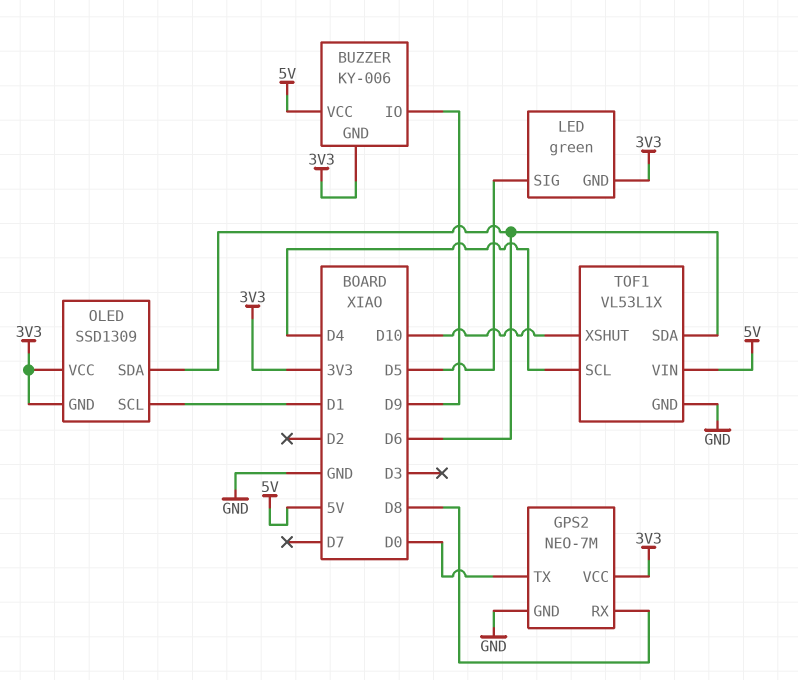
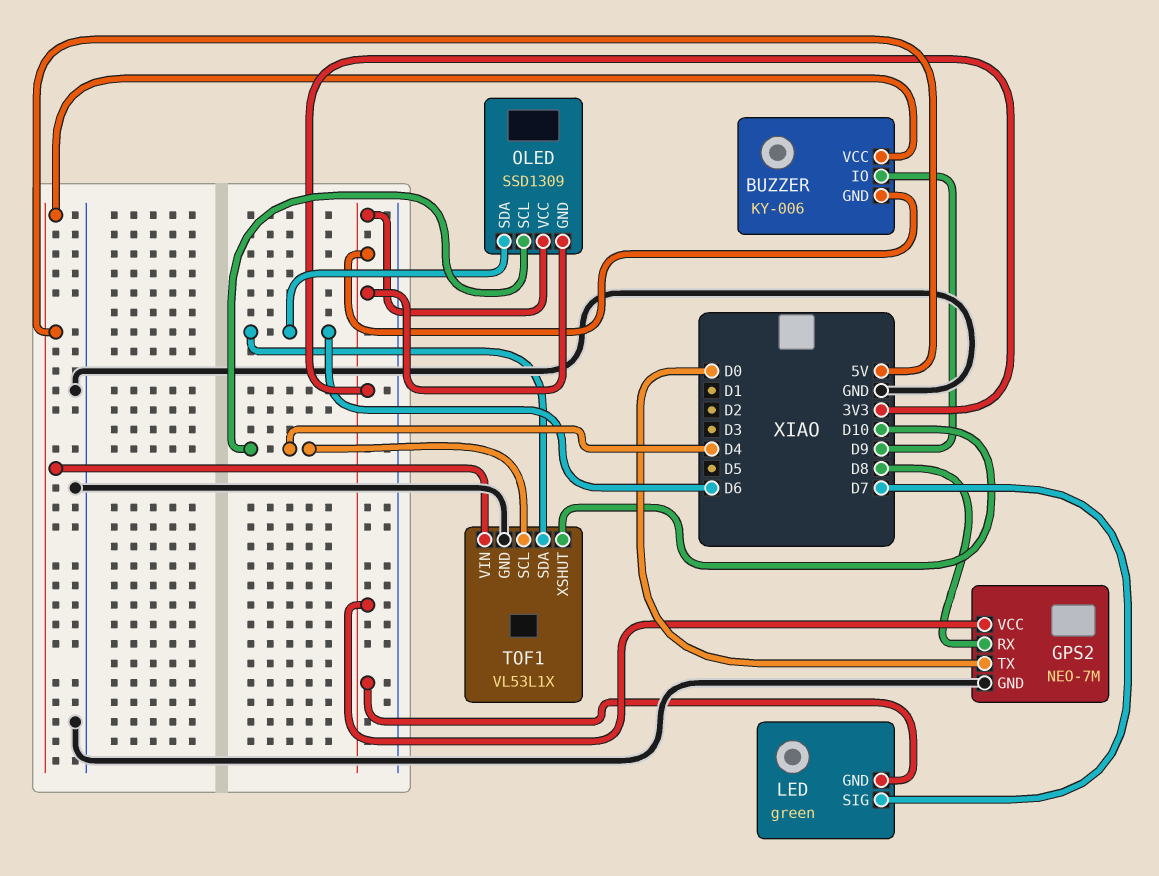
LED pin SIG: D5 -> D7
OLED pin SCL: D1 -> D4

